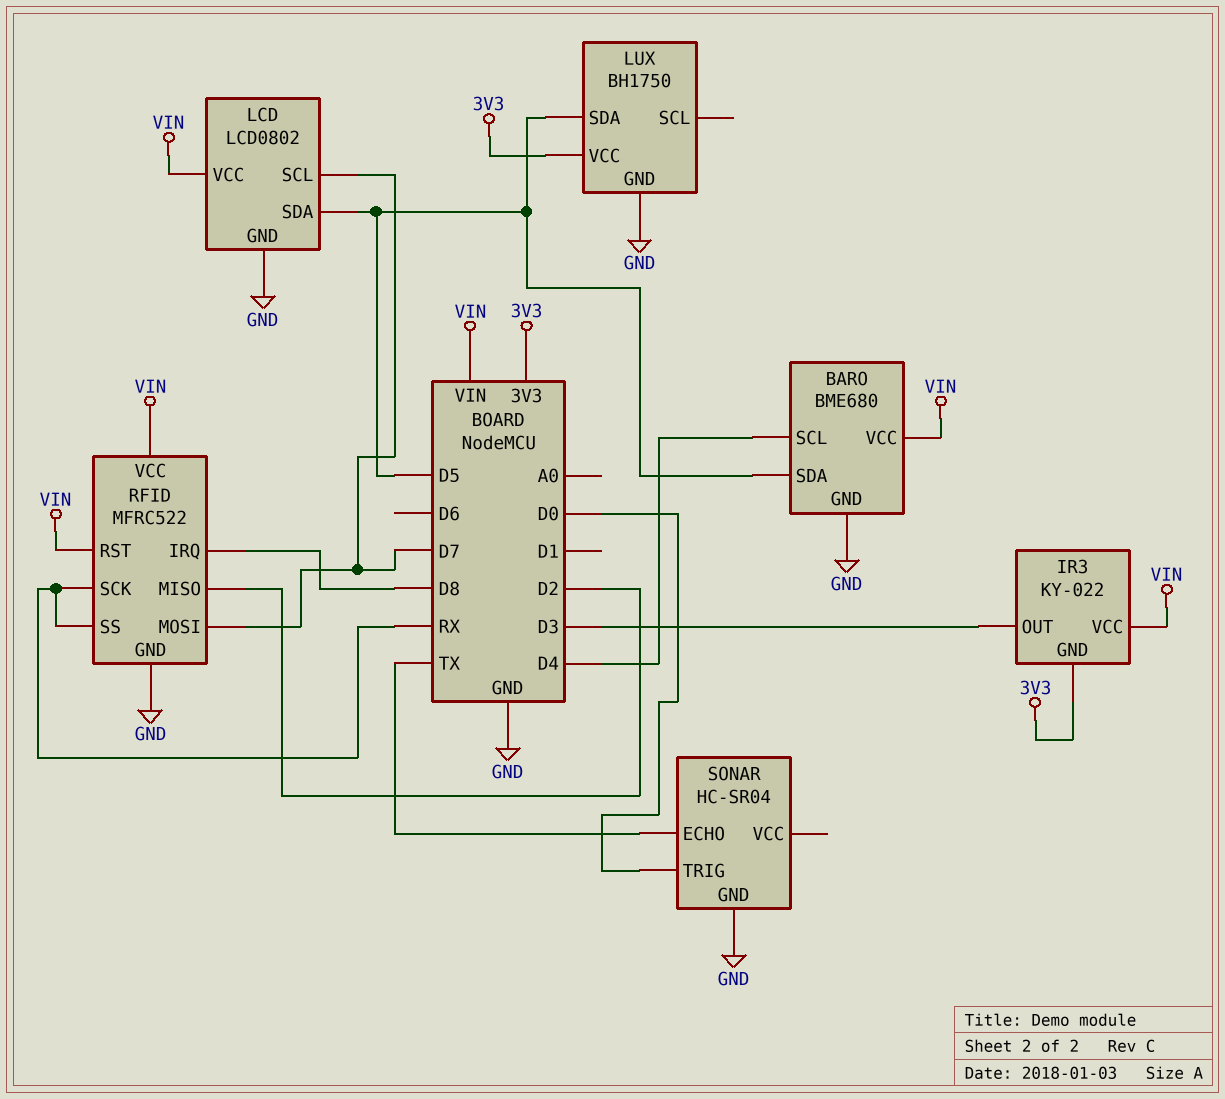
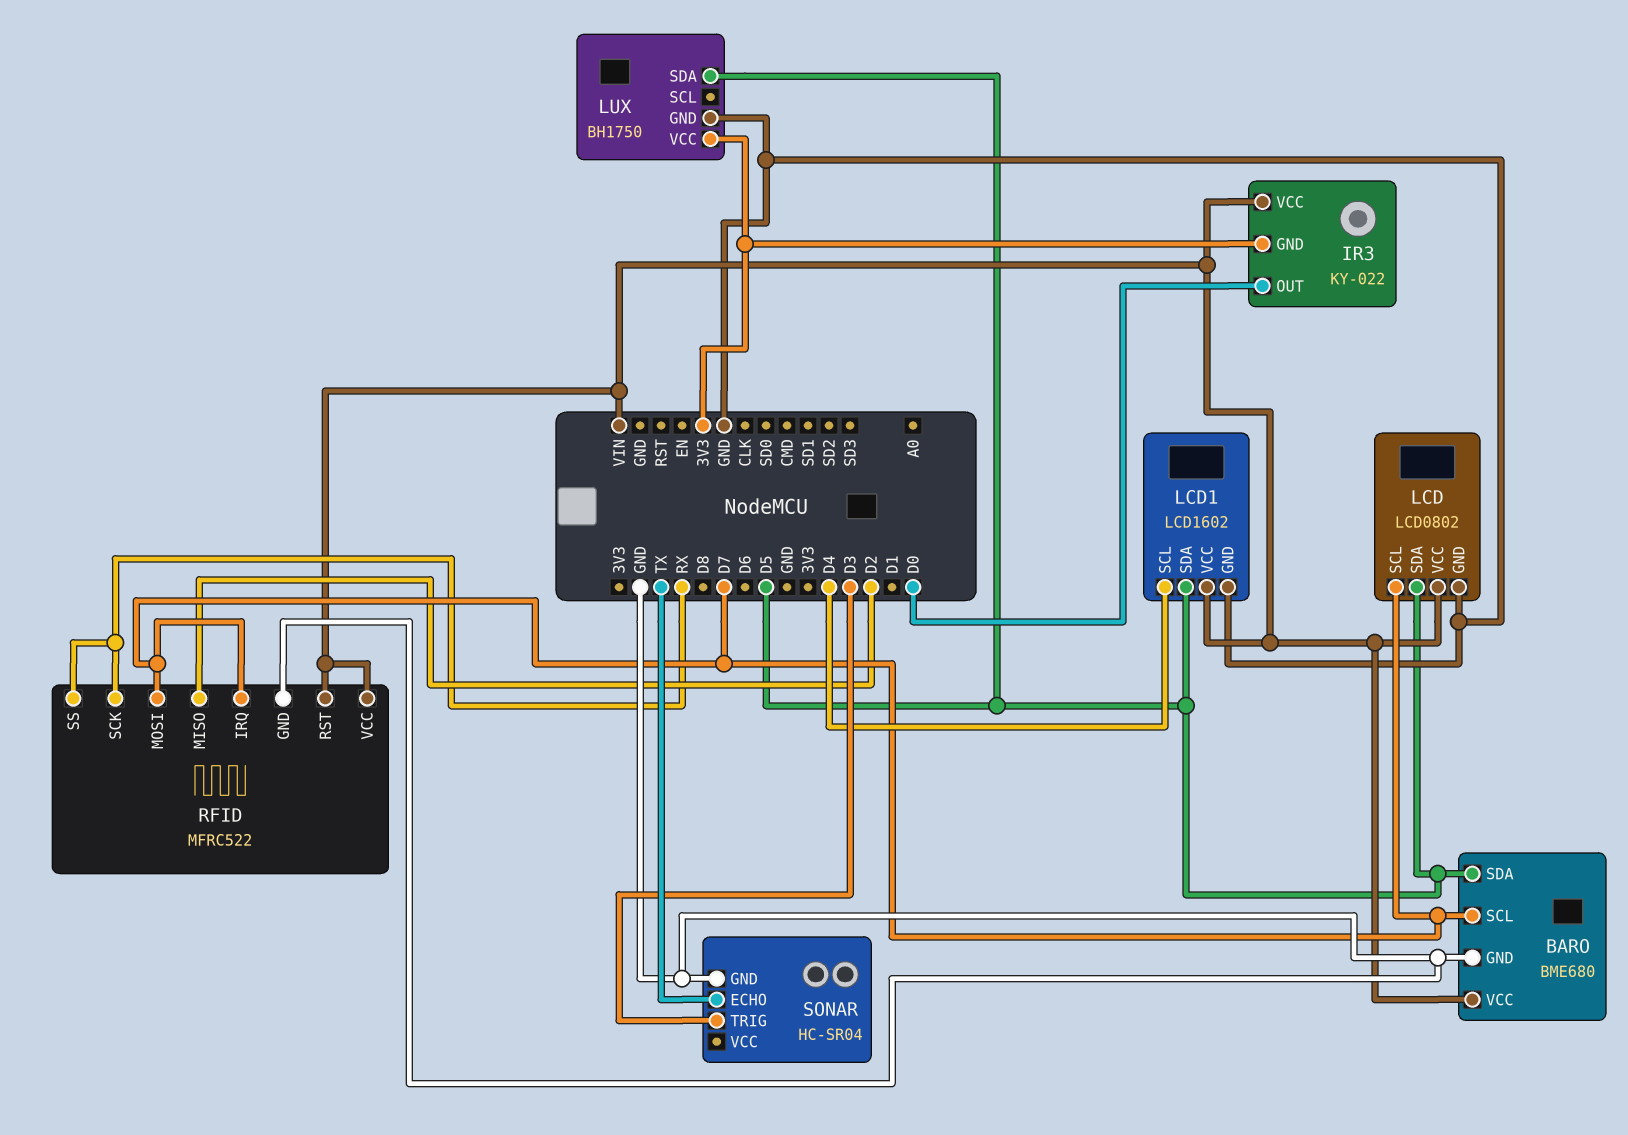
BARO pin SCL: D4 -> D7
IR3 pin OUT: D3 -> D0
LCD1: none -> LCD1602
LCD1 pin GND: none -> GND
LCD1 pin SCL: none -> D4
LCD1 pin SDA: none -> D5
LCD1 pin VCC: none -> VIN
RFID pin IRQ: D8 -> D7
SONAR pin TRIG: D0 -> D3

